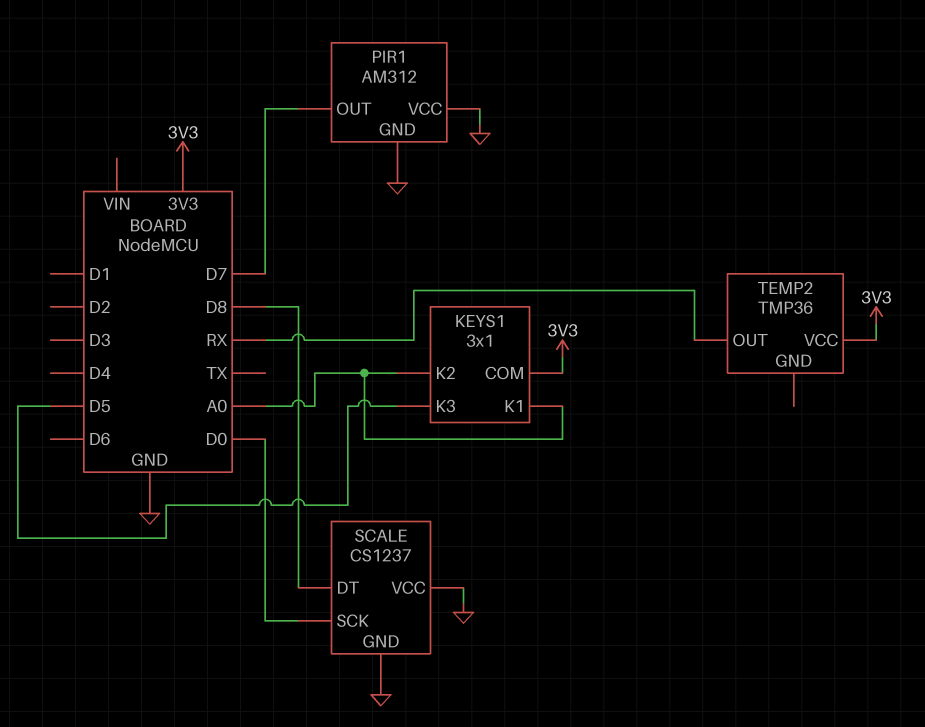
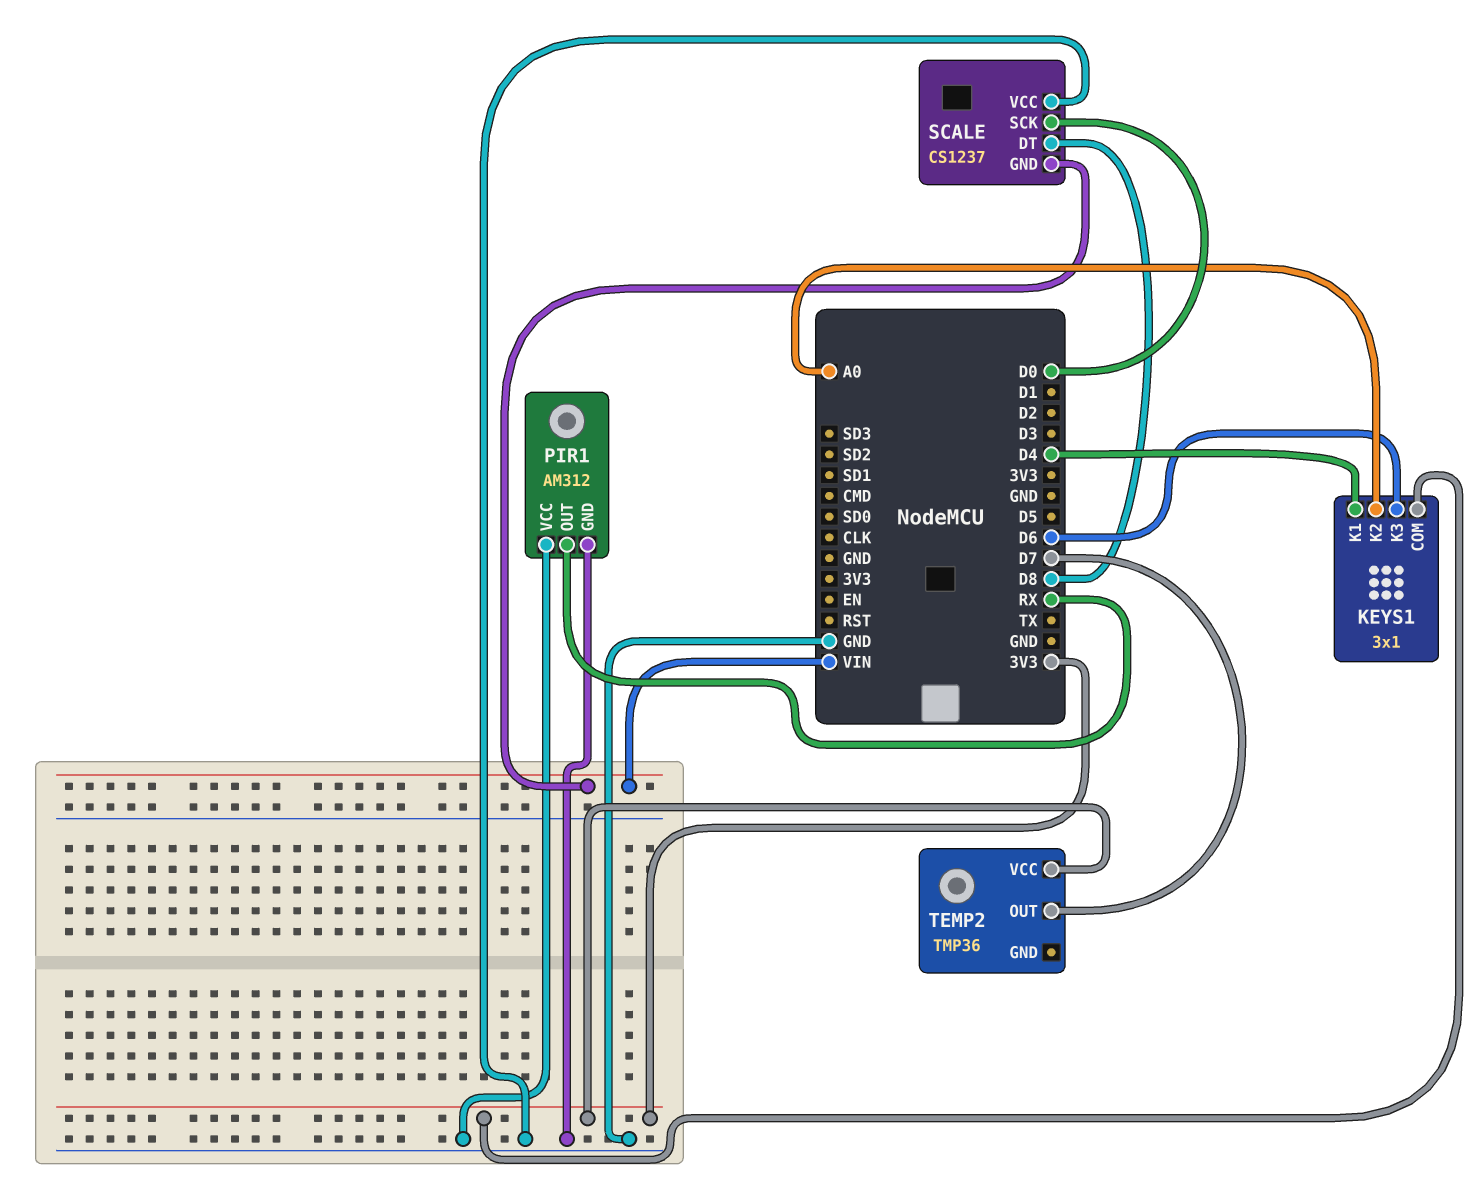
KEYS1 pin K1: A0 -> D4
KEYS1 pin K3: D5 -> D6
PIR1 pin OUT: D7 -> RX
SCALE pin GND: GND -> VIN
TEMP2 pin OUT: RX -> D7

